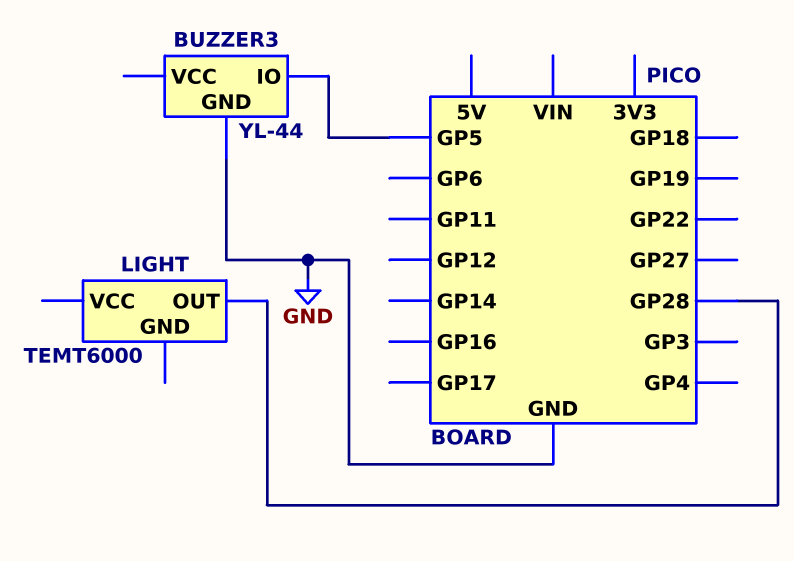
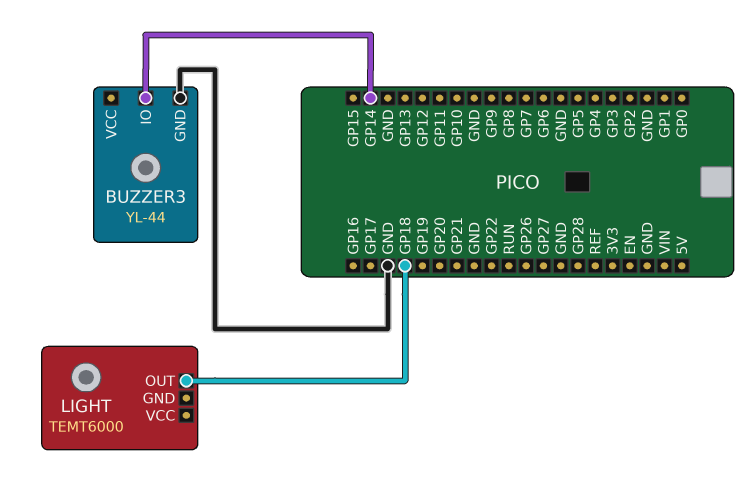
BUZZER3 pin IO: GP5 -> GP14
LIGHT pin OUT: GP28 -> GP18

